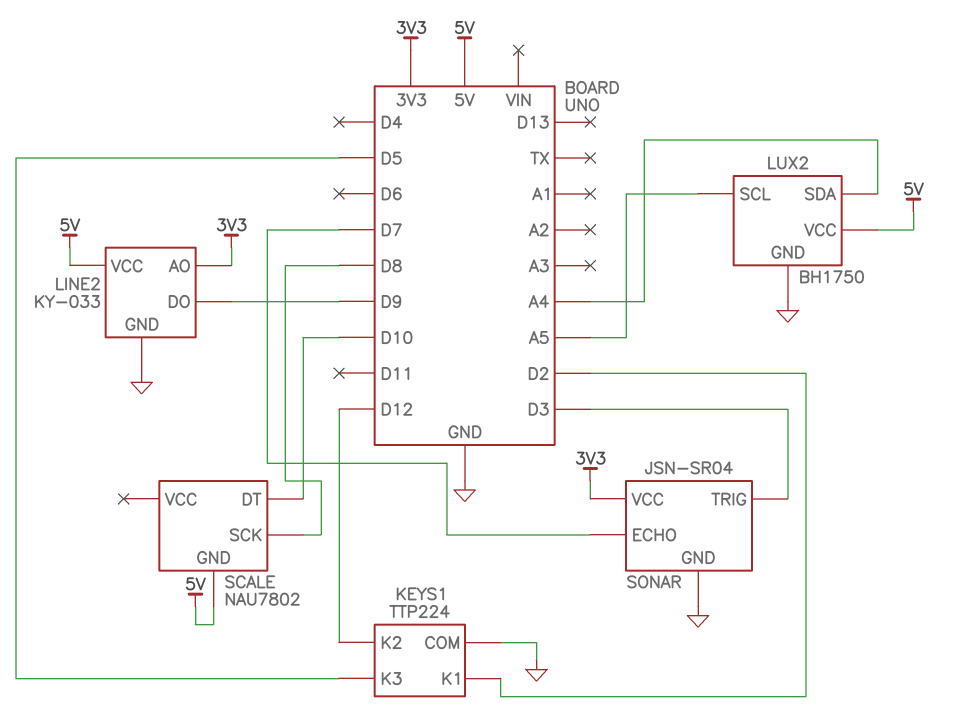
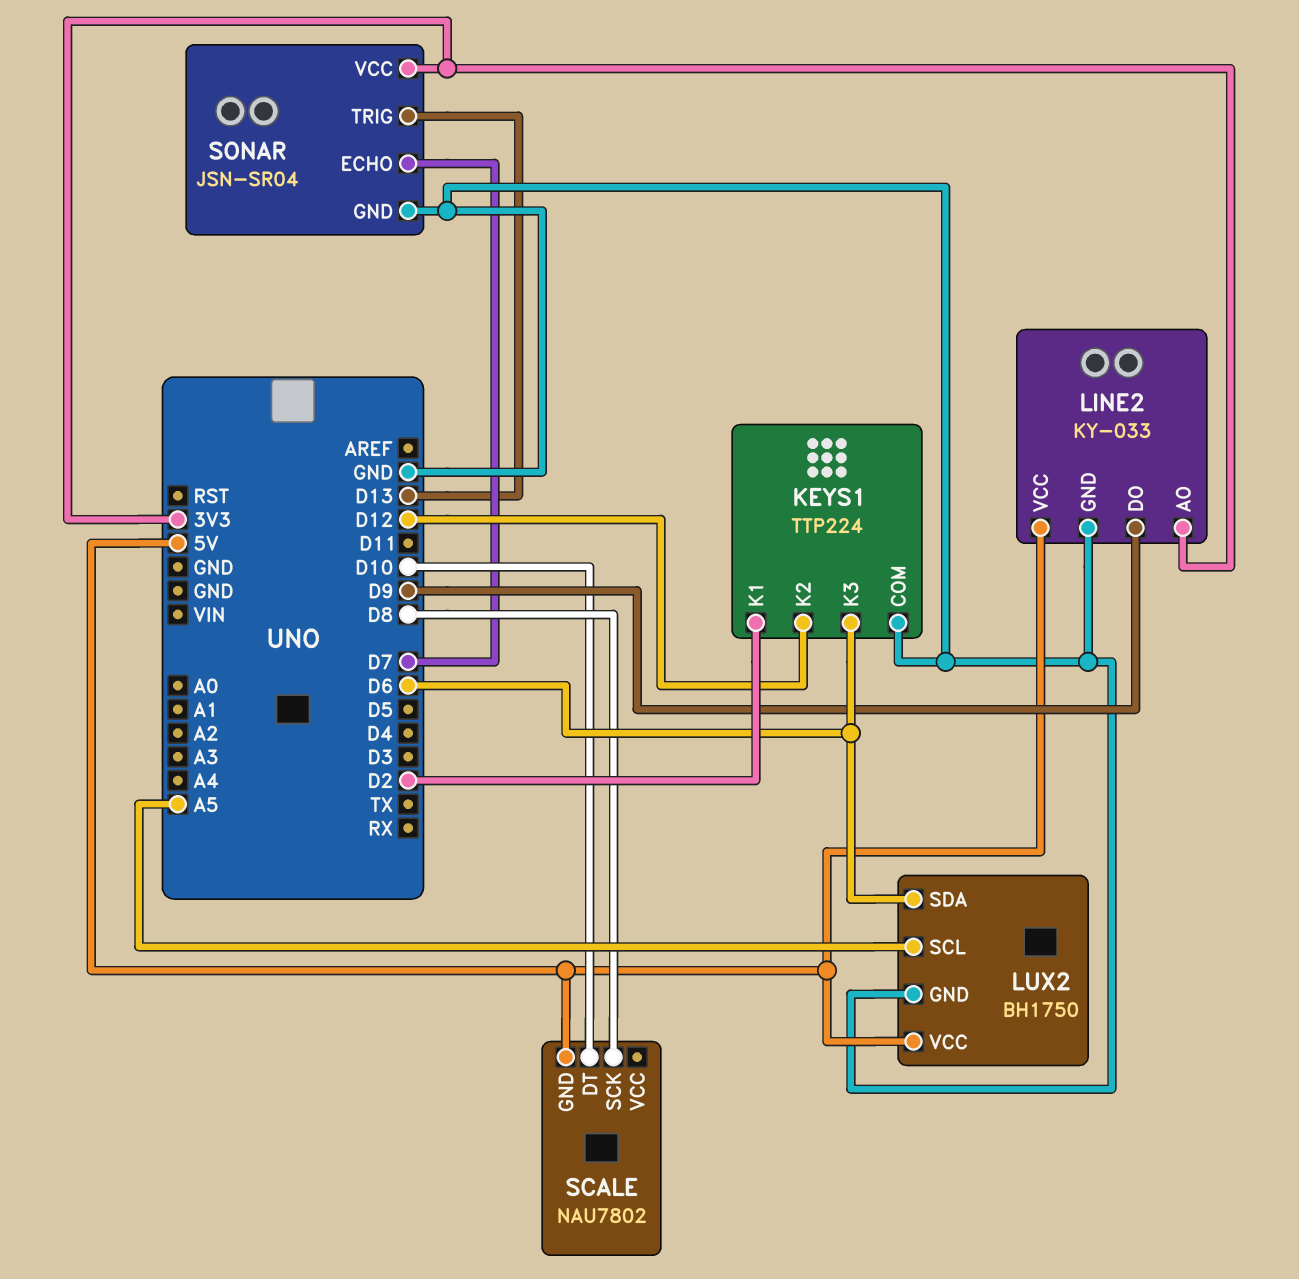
KEYS1 pin K3: D5 -> D6
LUX2 pin SDA: A4 -> D6
SONAR pin TRIG: D3 -> D13

